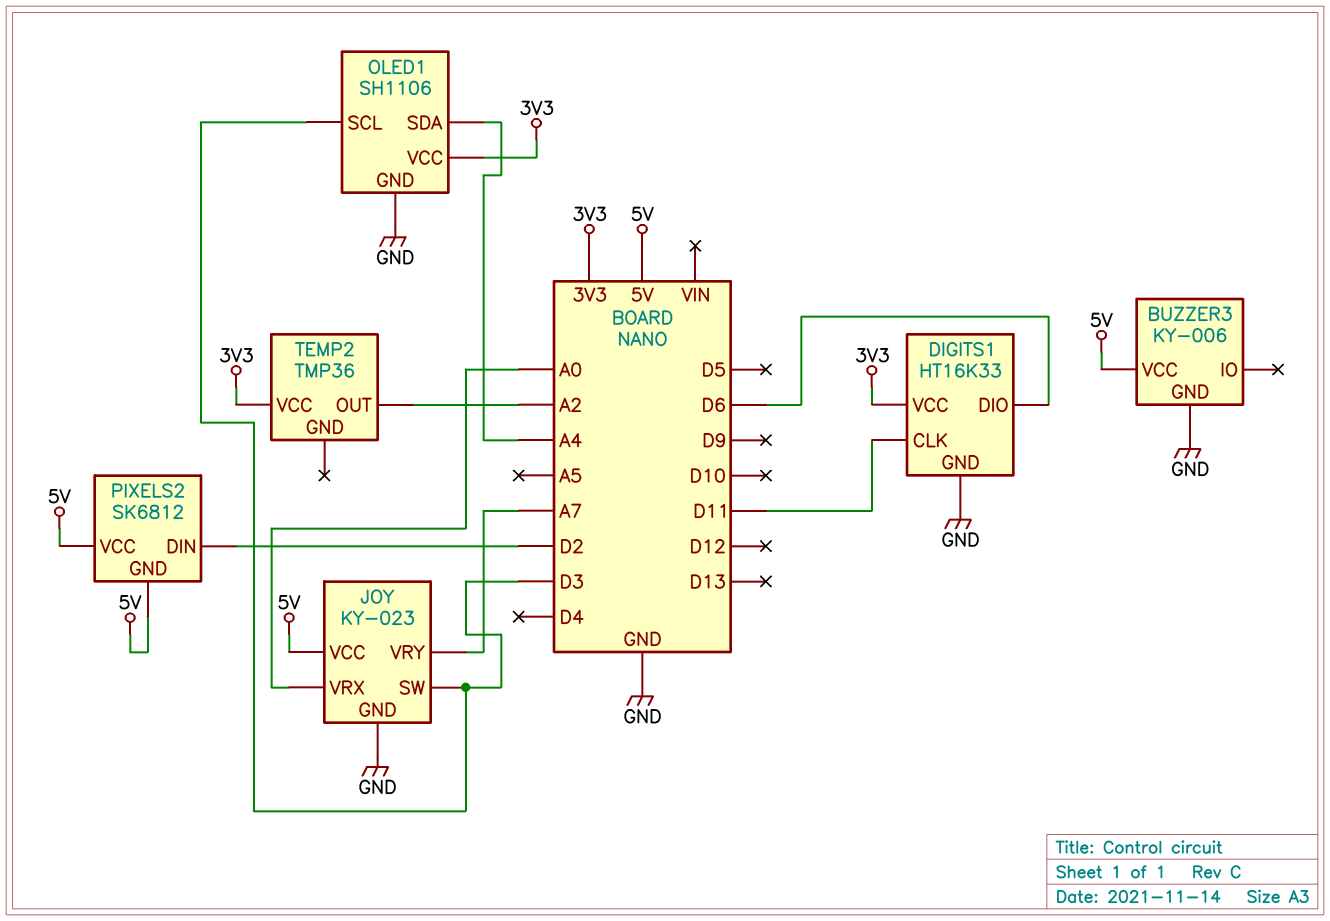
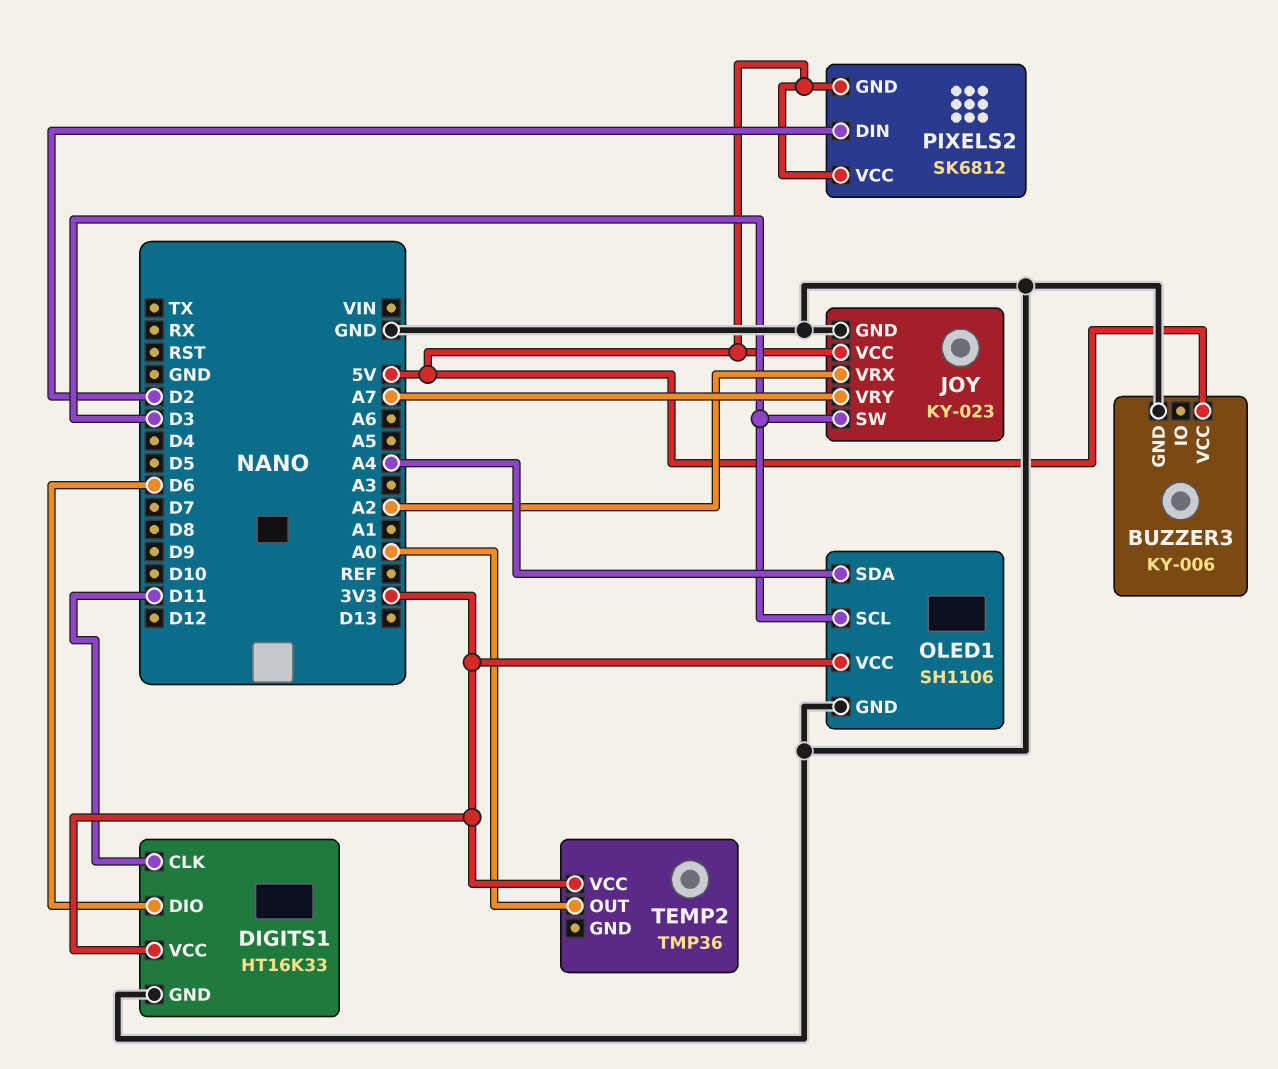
JOY pin VRX: A0 -> A2
TEMP2 pin OUT: A2 -> A0

